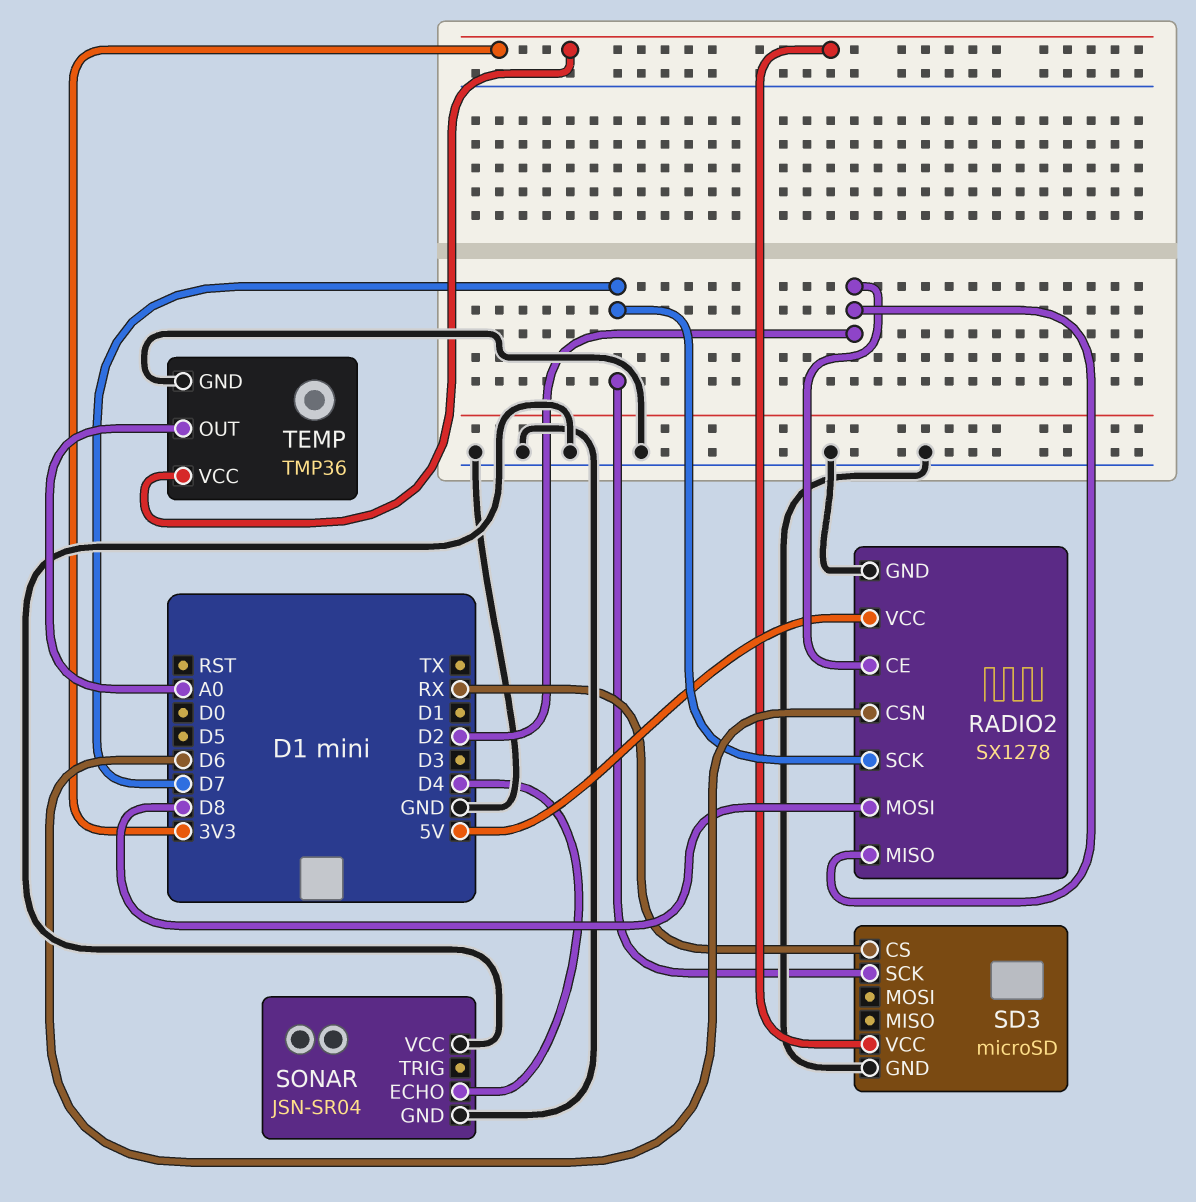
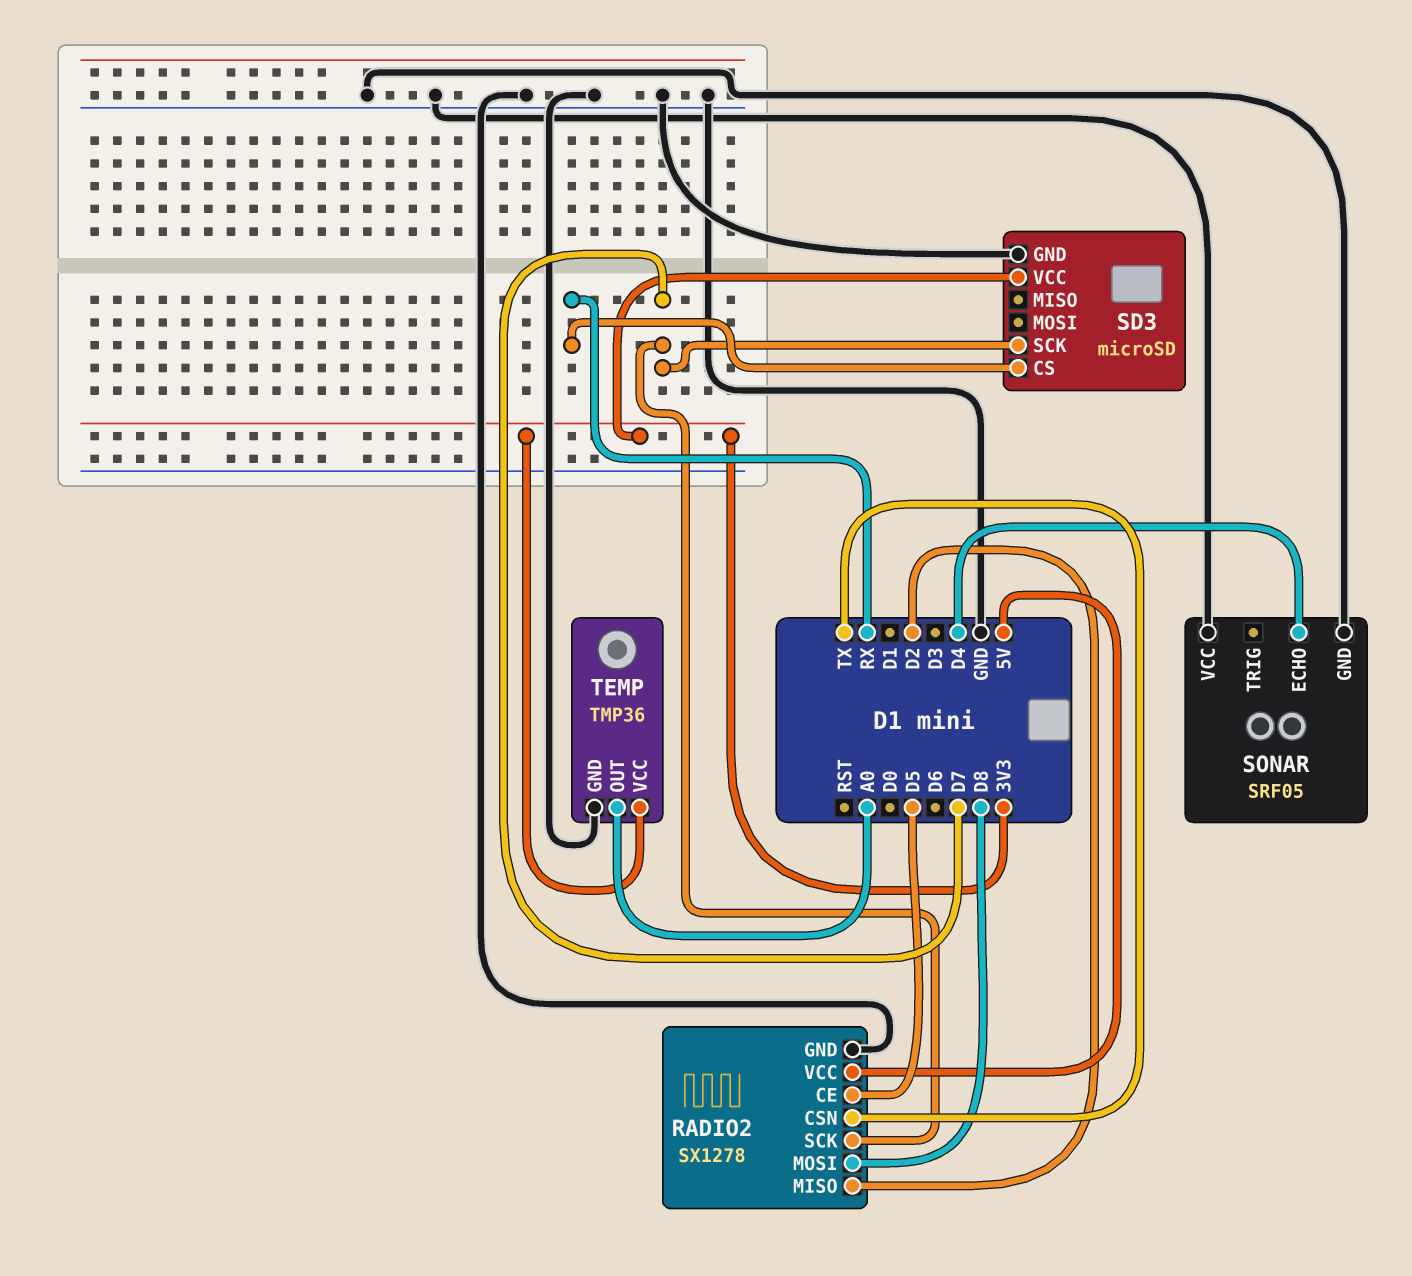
RADIO2 pin CE: D2 -> D5
RADIO2 pin CSN: D6 -> TX
SONAR: JSN-SR04 -> SRF05

